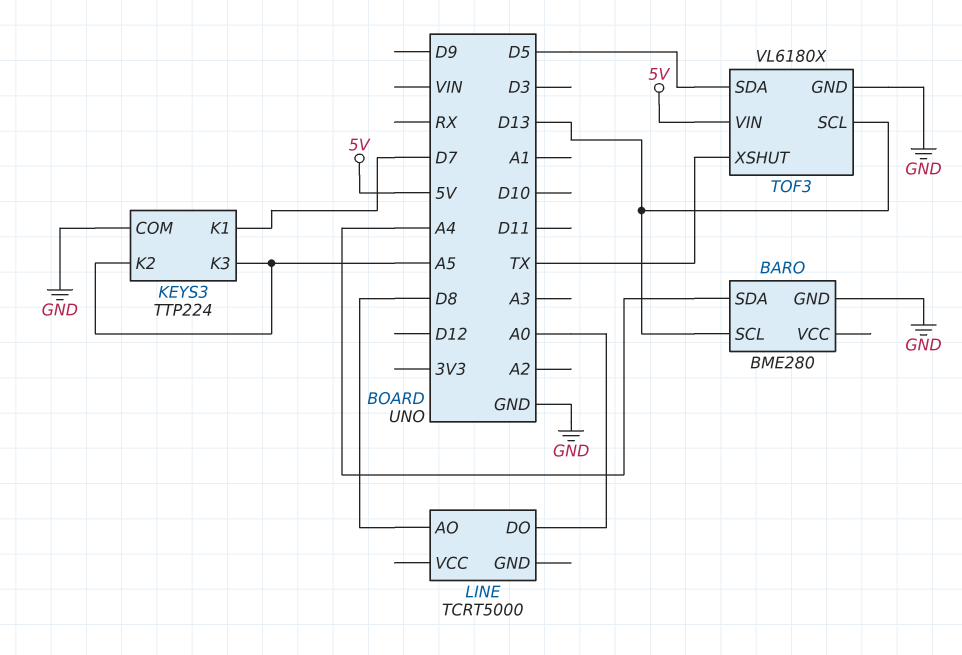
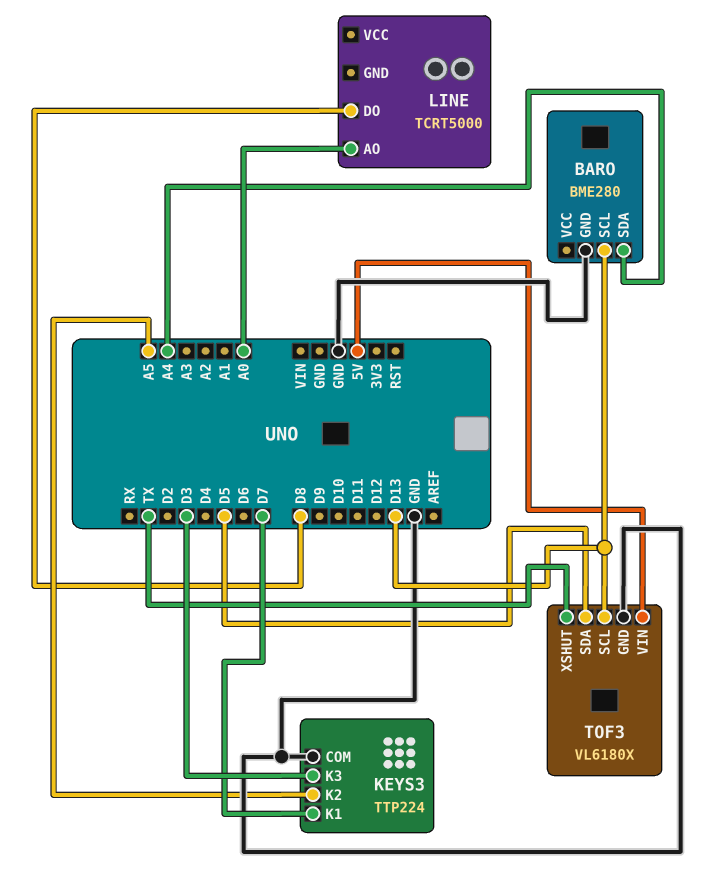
KEYS3 pin K3: A5 -> D3
LINE pin AO: D8 -> A0
LINE pin DO: A0 -> D8

